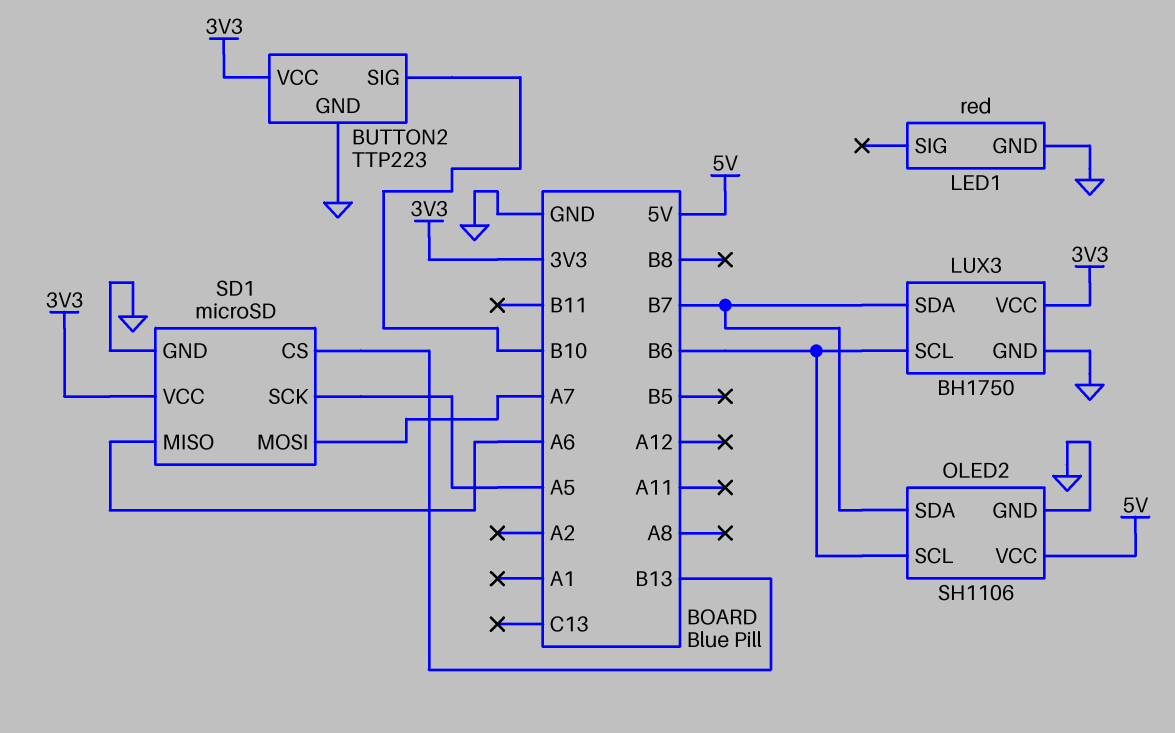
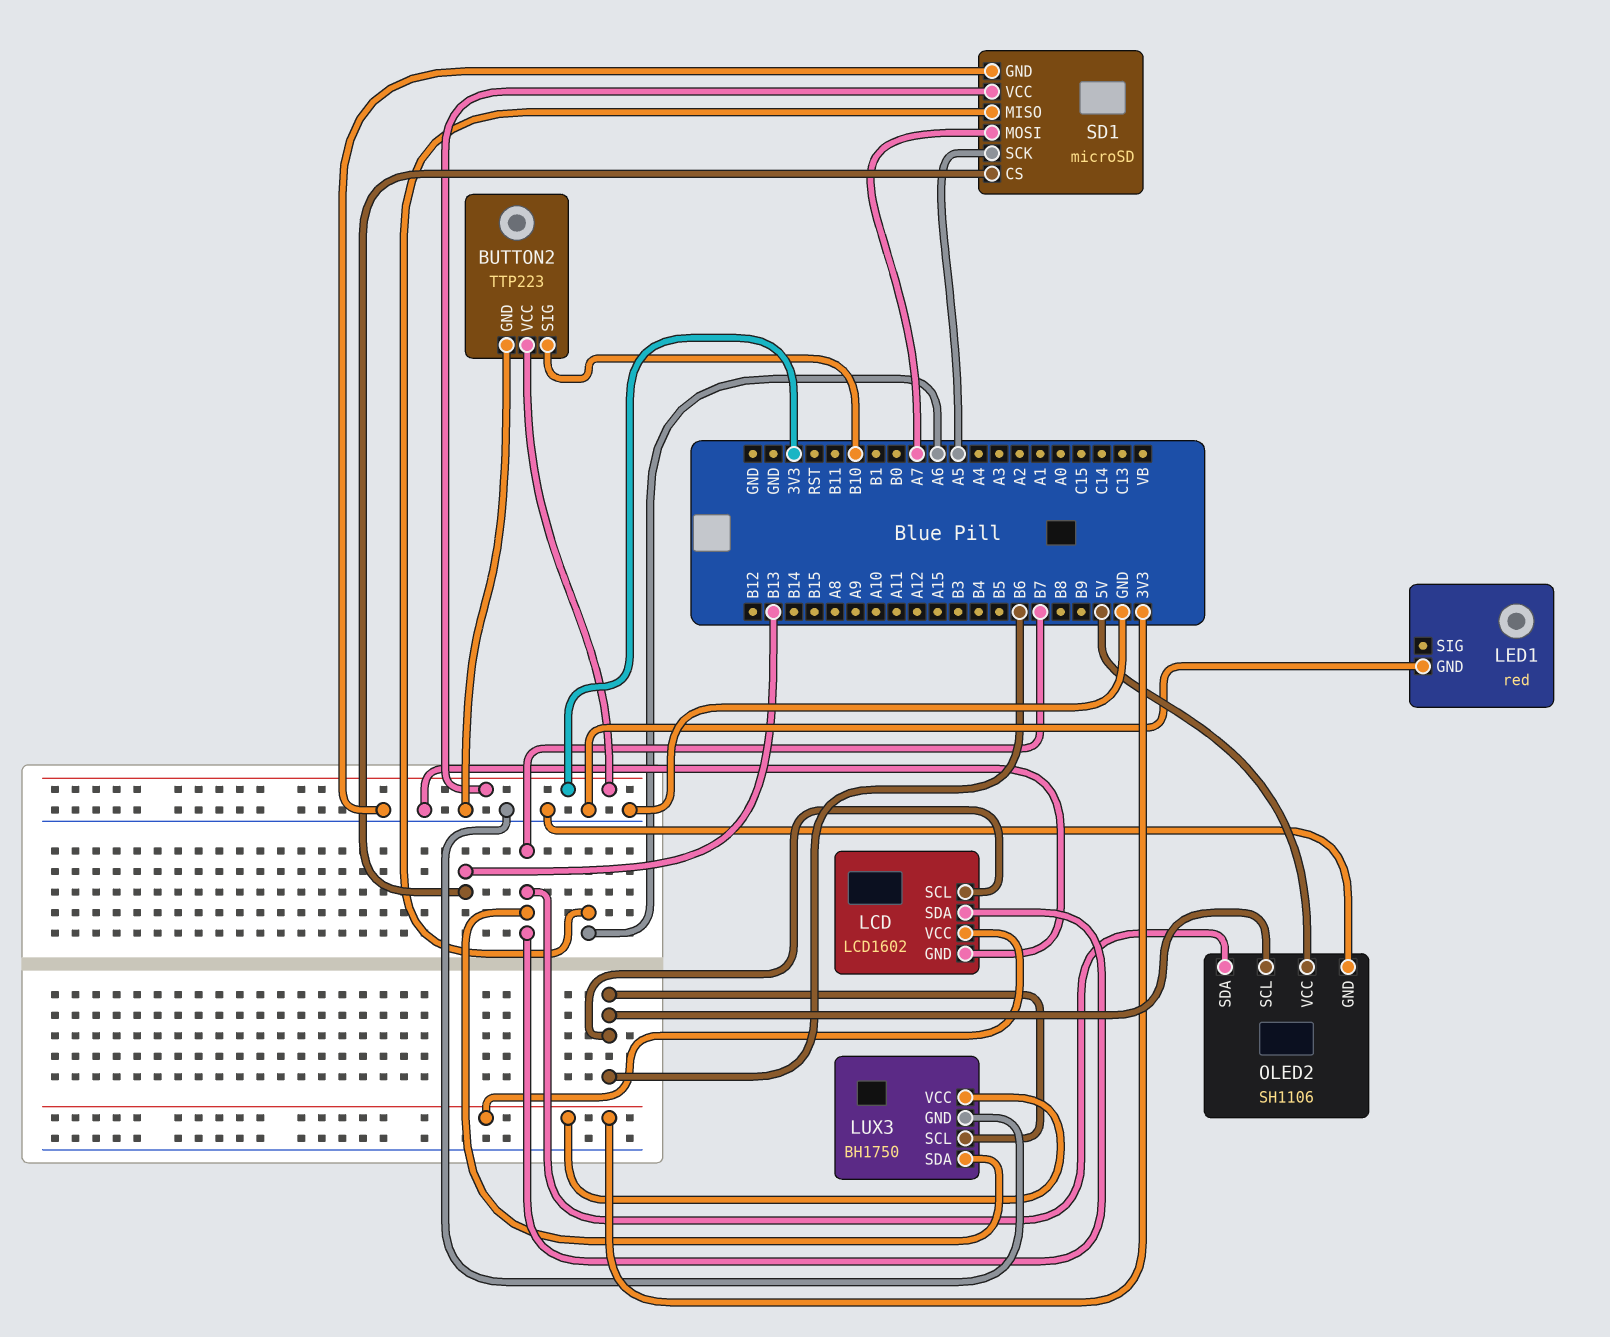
LCD: none -> LCD1602
LCD pin GND: none -> GND
LCD pin SCL: none -> B6
LCD pin SDA: none -> B7
LCD pin VCC: none -> 3V3

